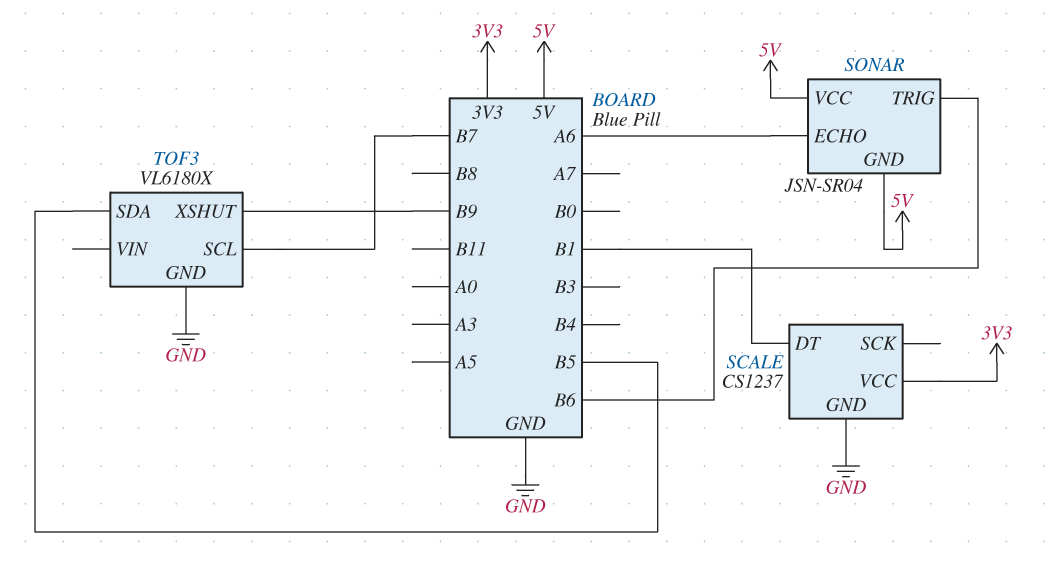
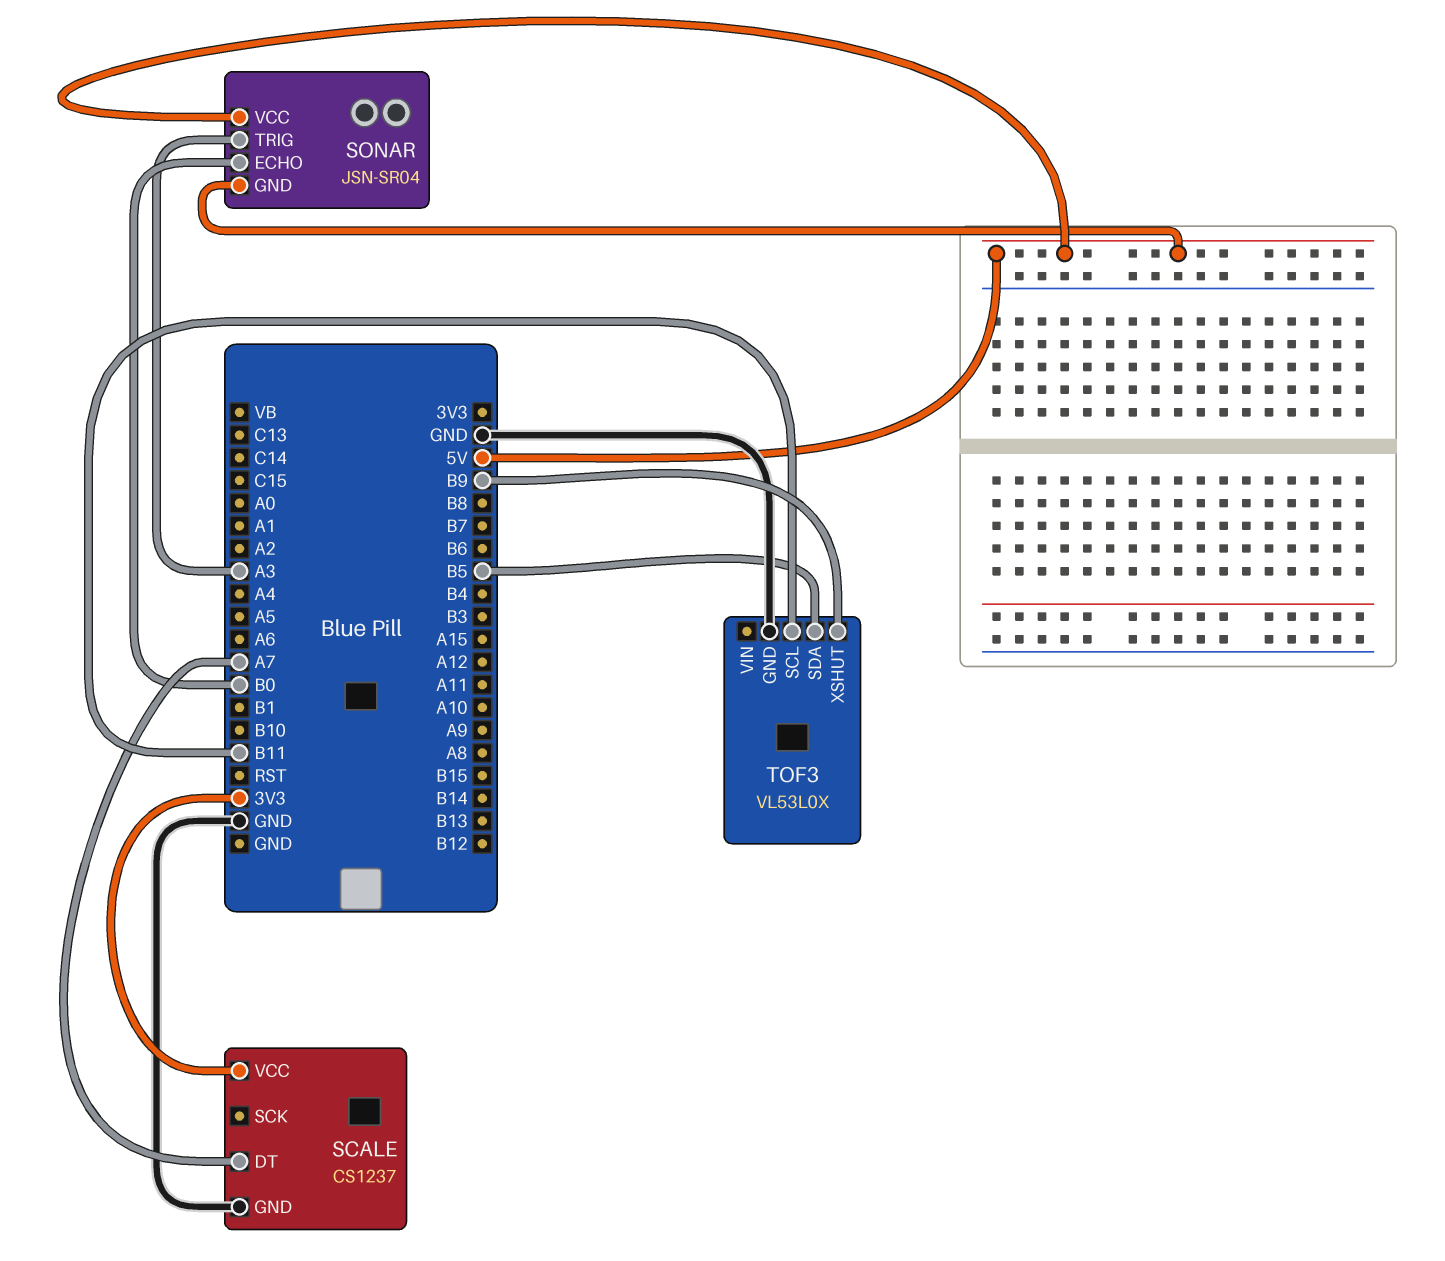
SCALE pin DT: B1 -> A7
SONAR pin ECHO: A6 -> B0
SONAR pin TRIG: B6 -> A3
TOF3: VL6180X -> VL53L0X
TOF3 pin SCL: B7 -> B11

